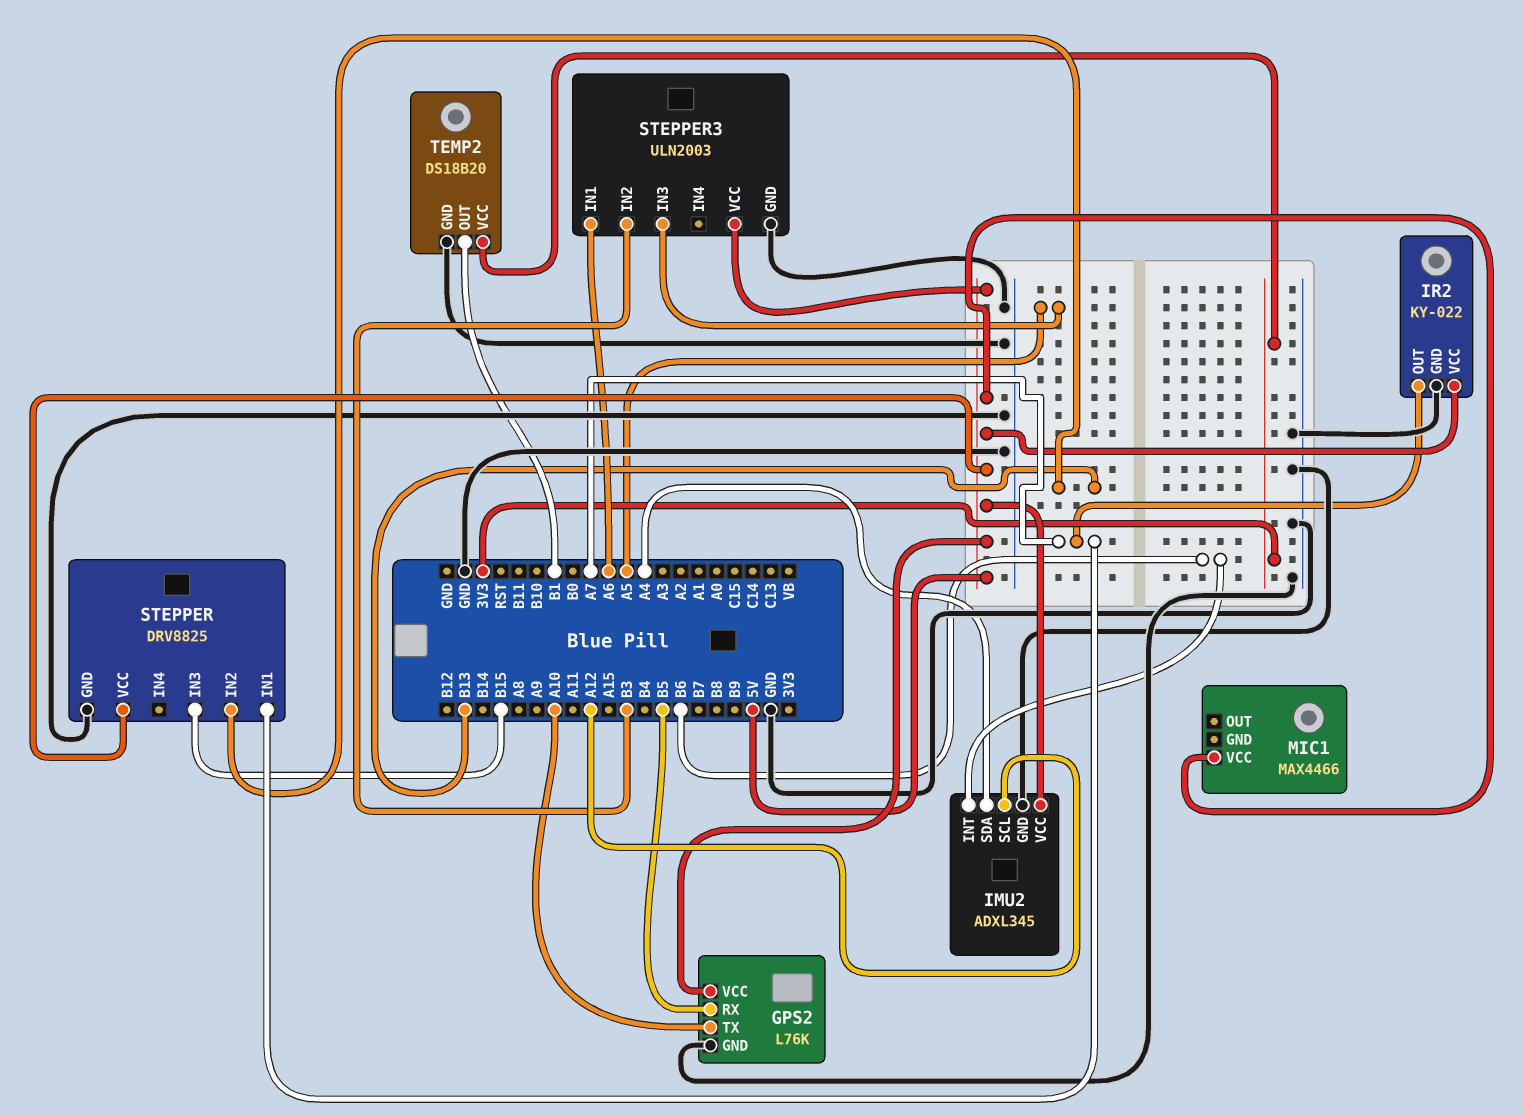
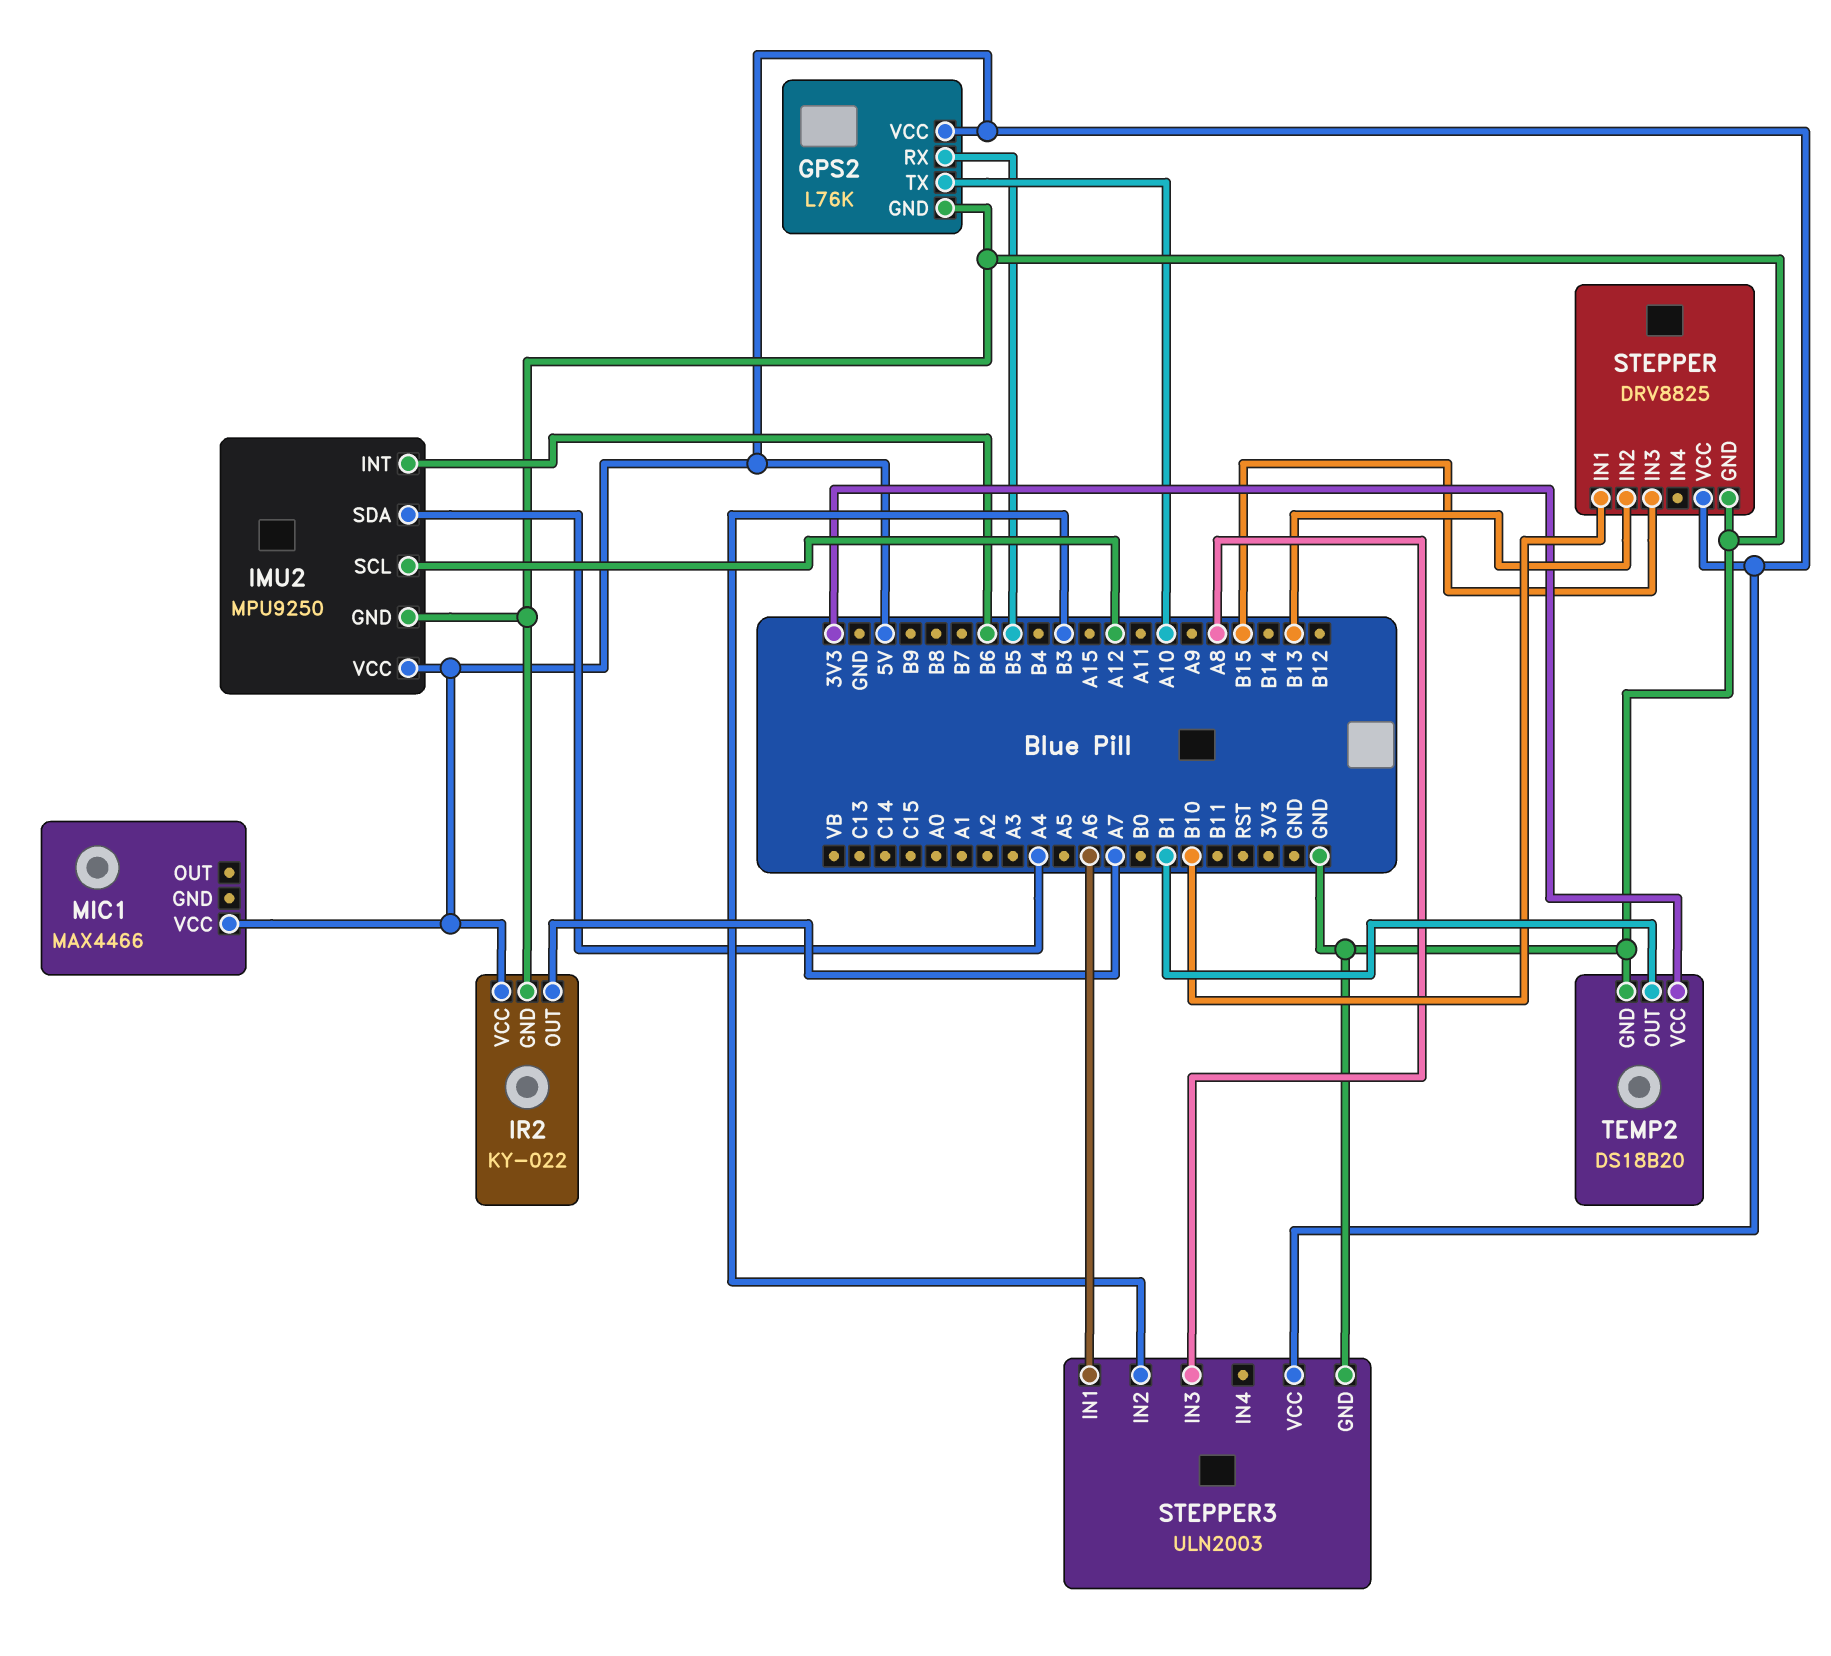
IMU2: ADXL345 -> MPU9250
STEPPER pin IN1: A7 -> B10
STEPPER3 pin IN3: A5 -> A8

